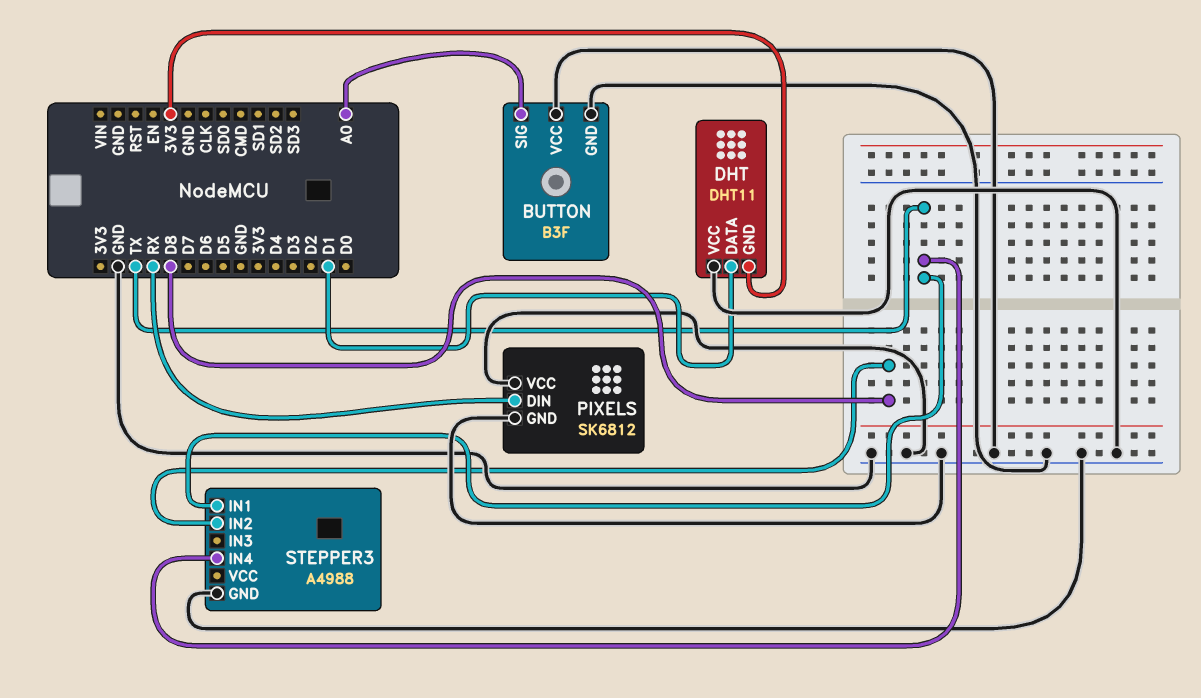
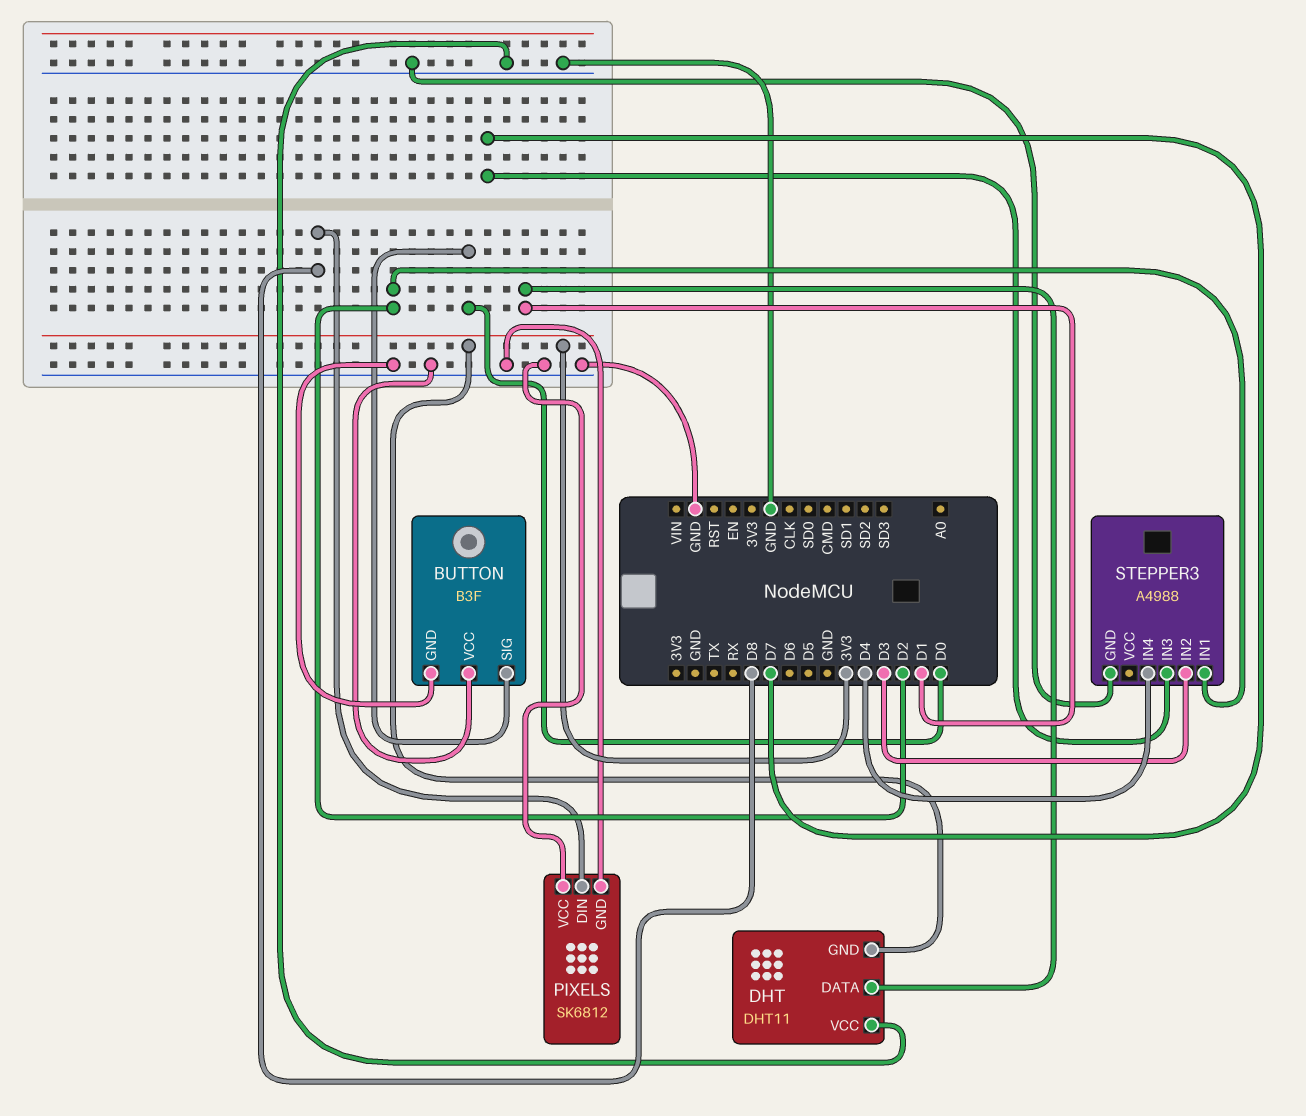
BUTTON pin SIG: A0 -> D0
PIXELS pin DIN: RX -> D8
STEPPER3 pin IN1: TX -> D2
STEPPER3 pin IN2: D8 -> D3
STEPPER3 pin IN3: none -> D7
STEPPER3 pin IN4: TX -> D4

